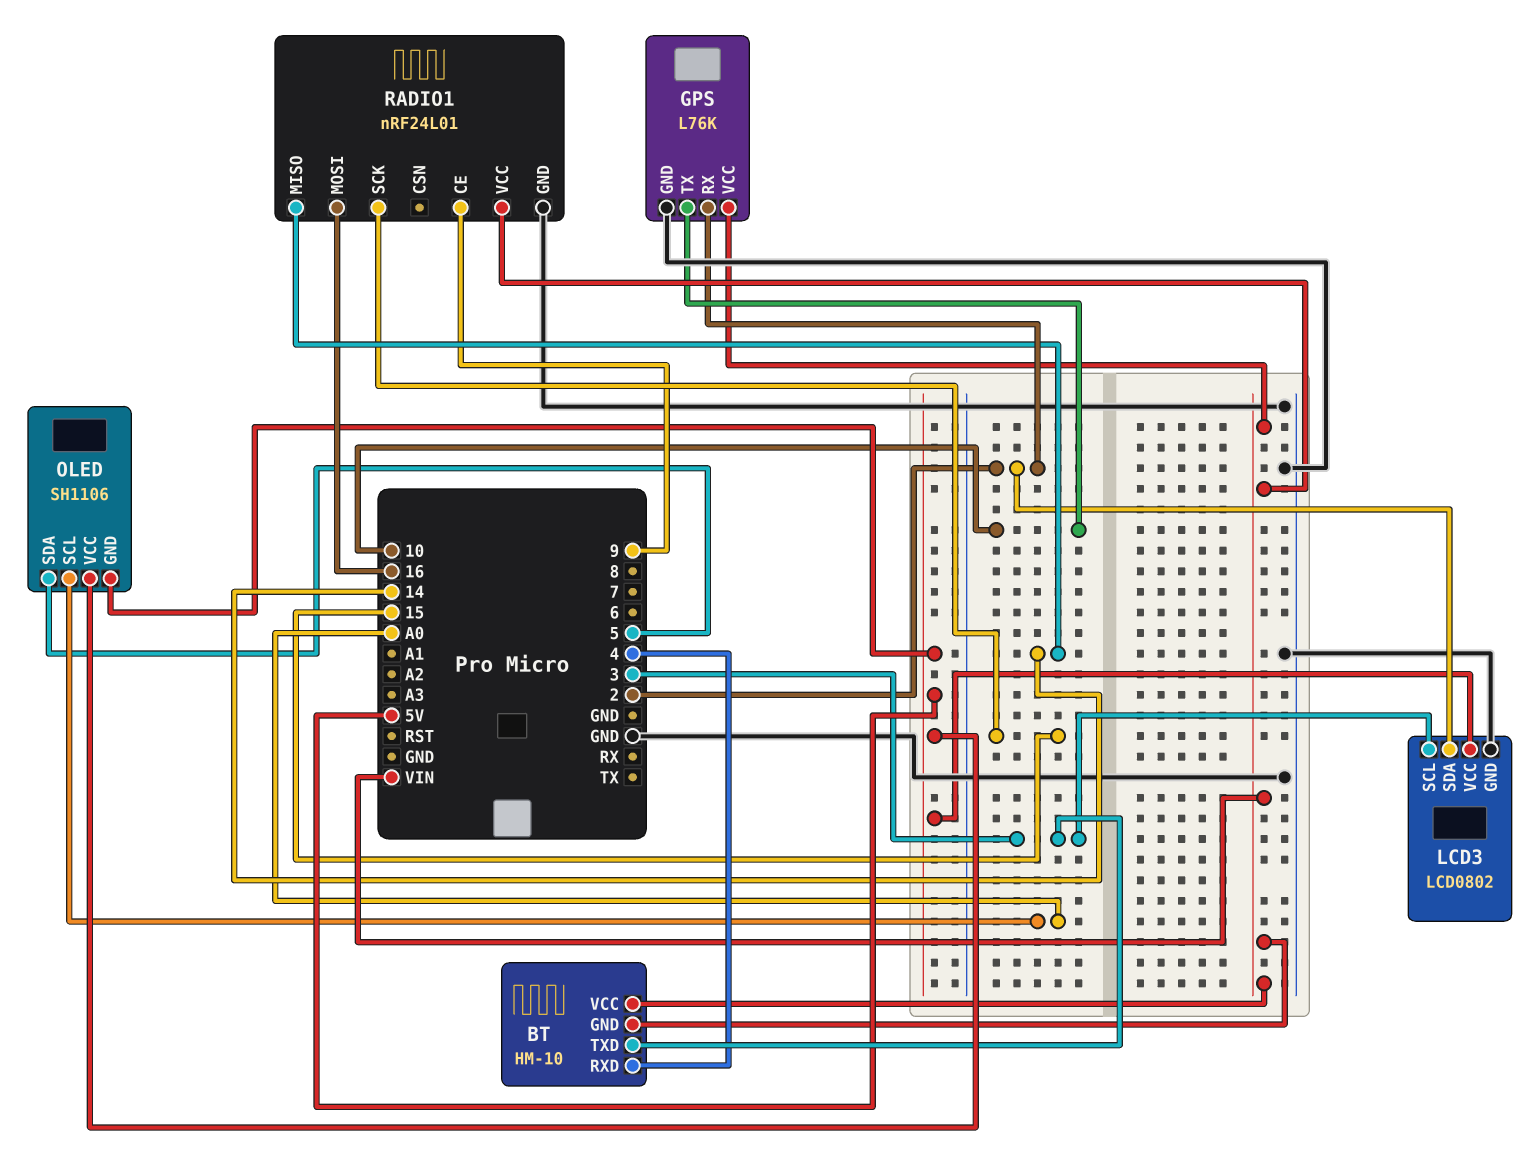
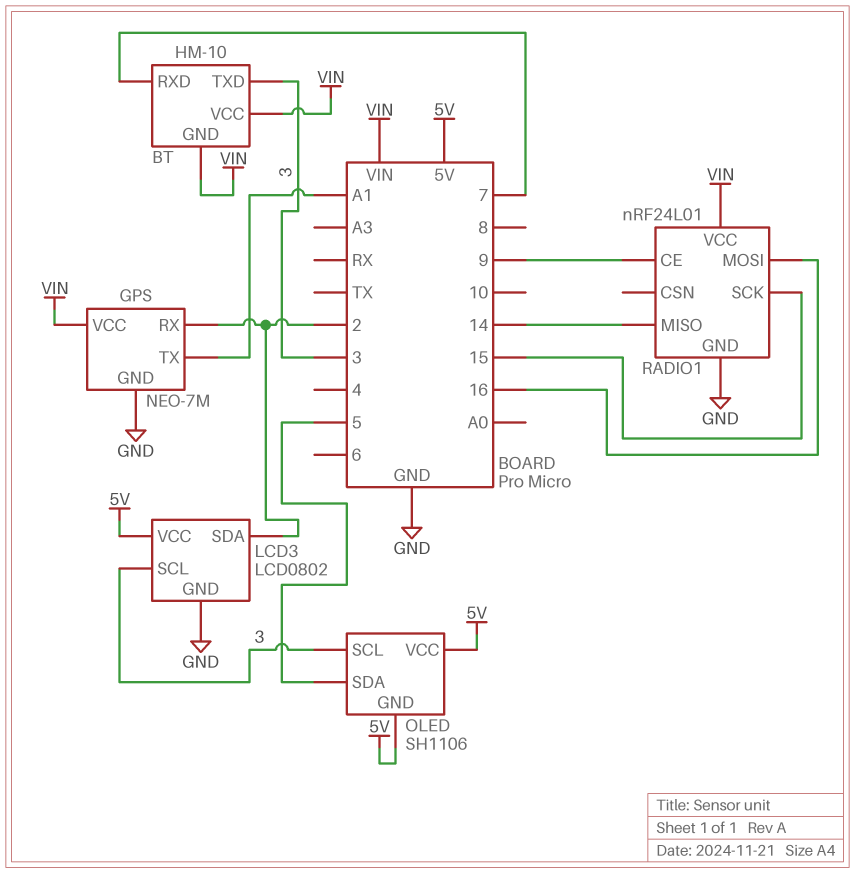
BT pin RXD: 4 -> 7
GPS: L76K -> NEO-7M
GPS pin TX: 10 -> A1
OLED pin SCL: A0 -> 3

